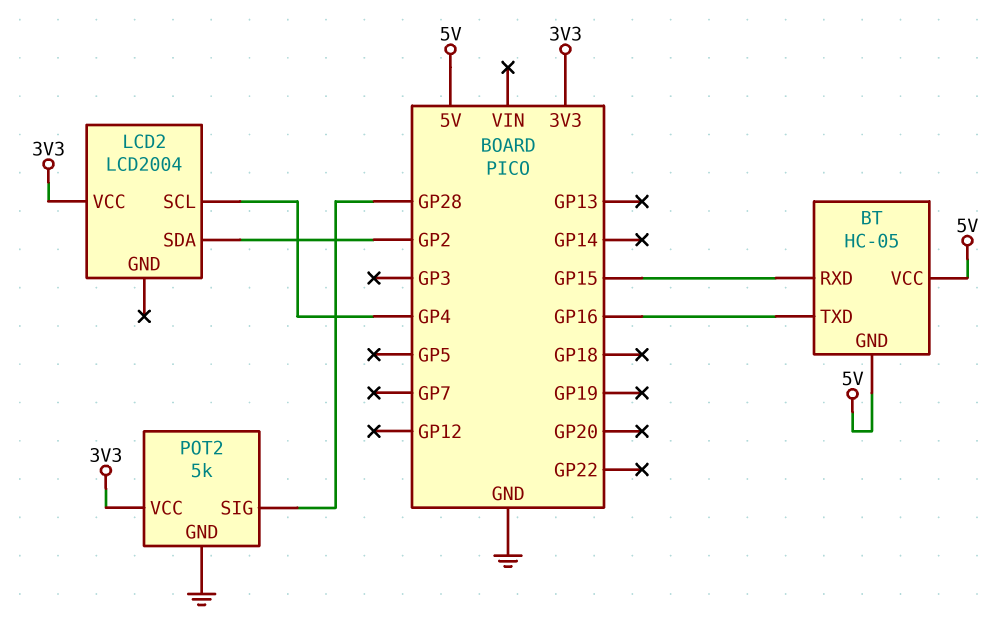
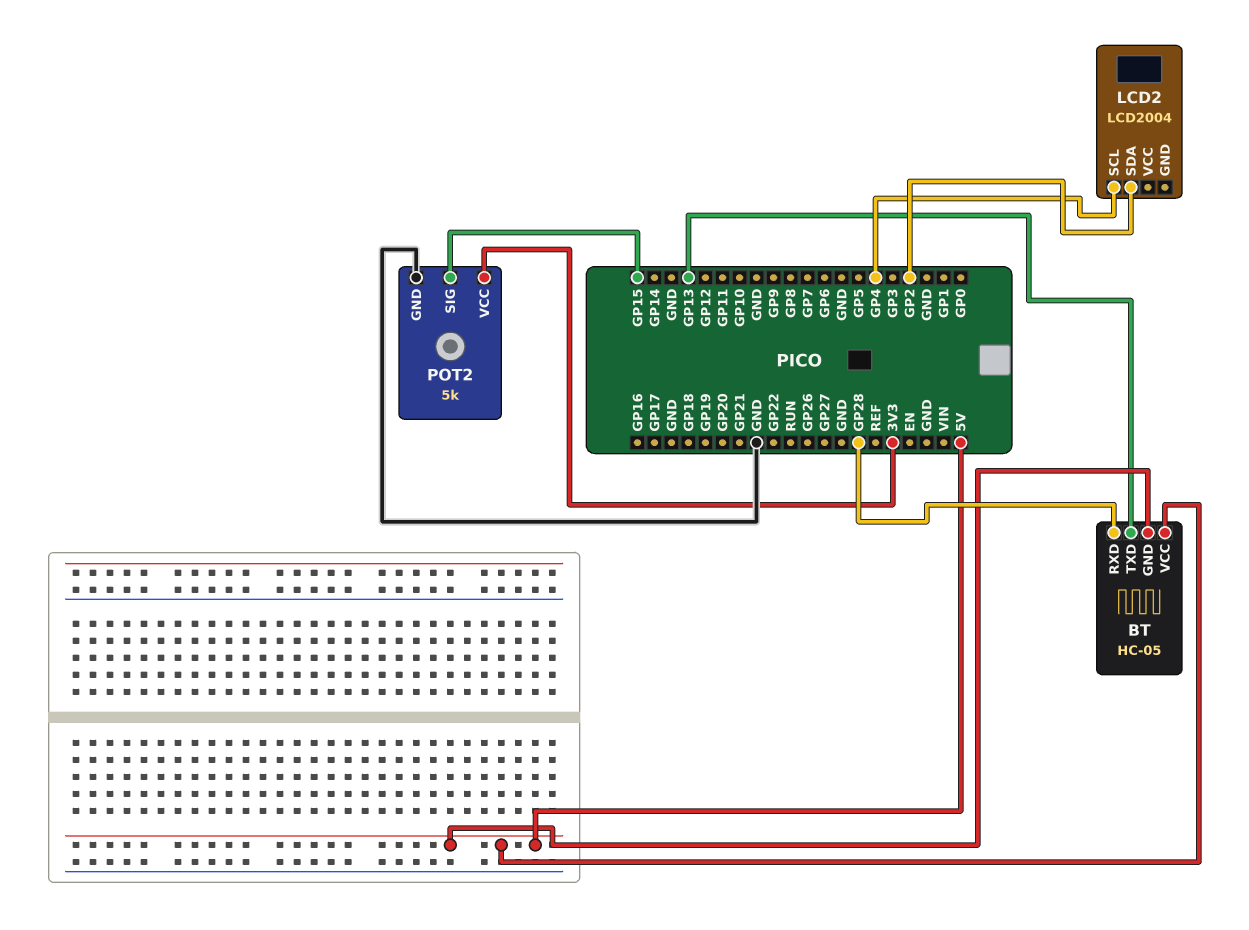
BT pin RXD: GP15 -> GP28
BT pin TXD: GP16 -> GP13
LCD2 pin VCC: 3V3 -> none
POT2 pin SIG: GP28 -> GP15

